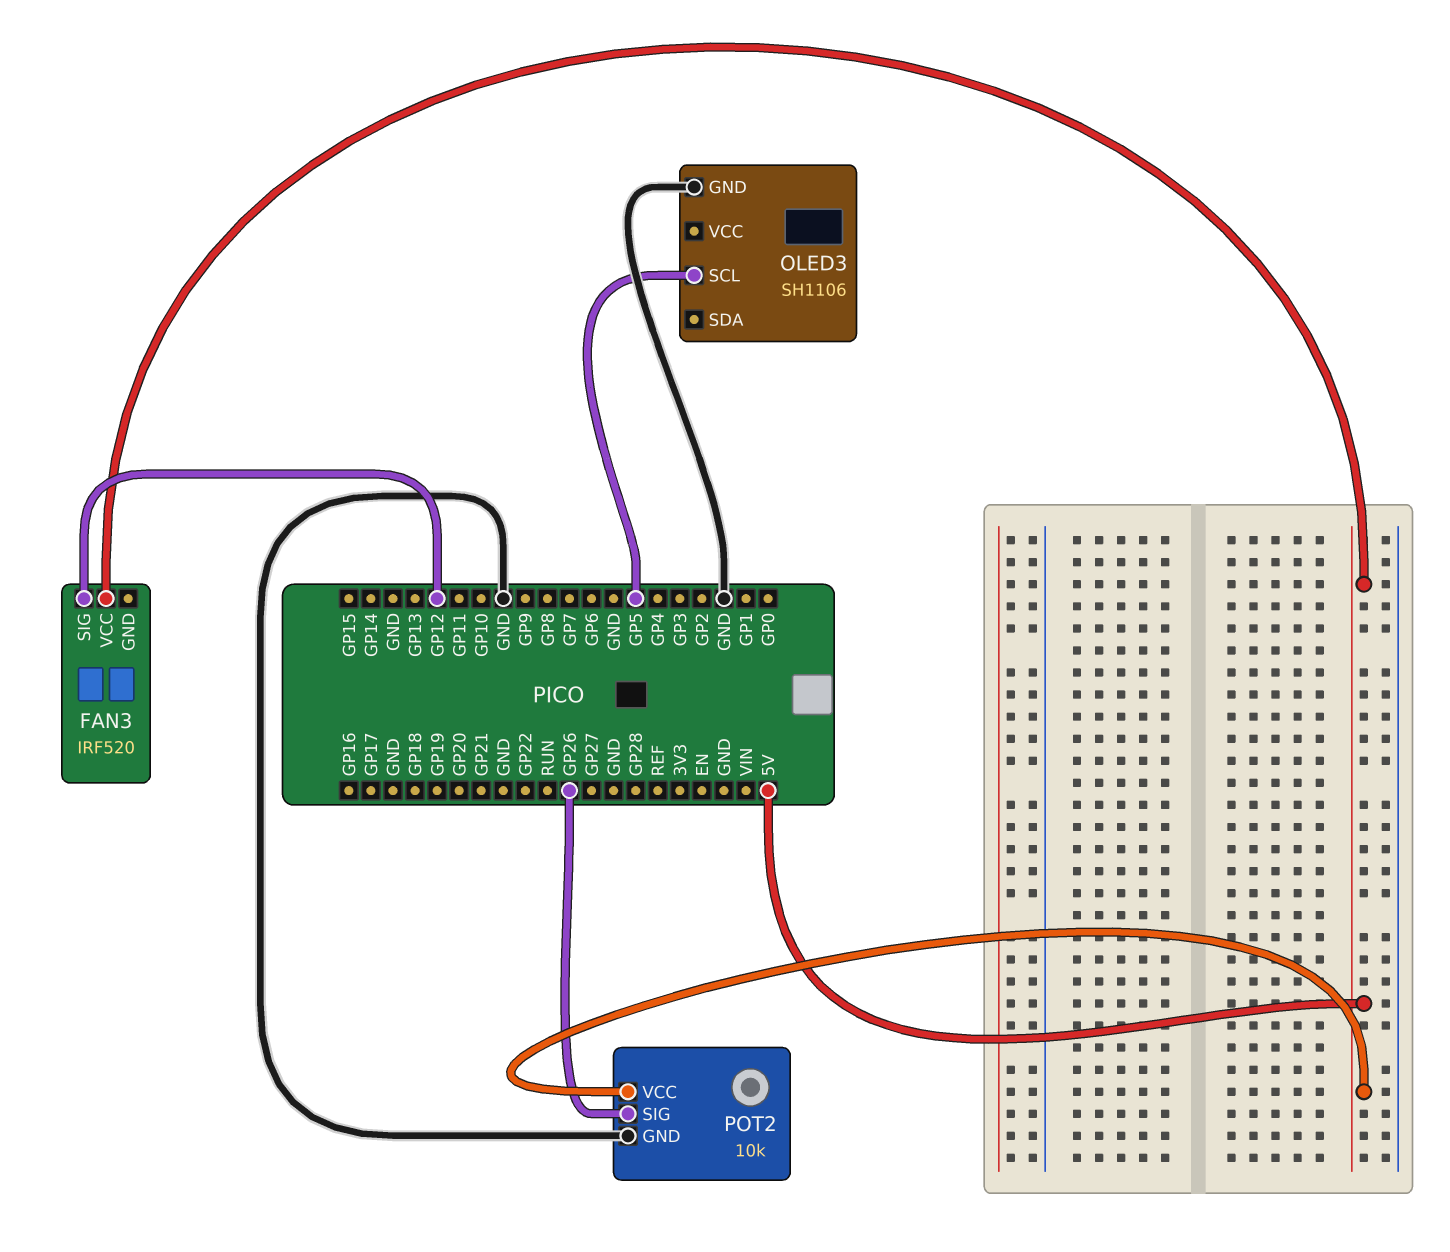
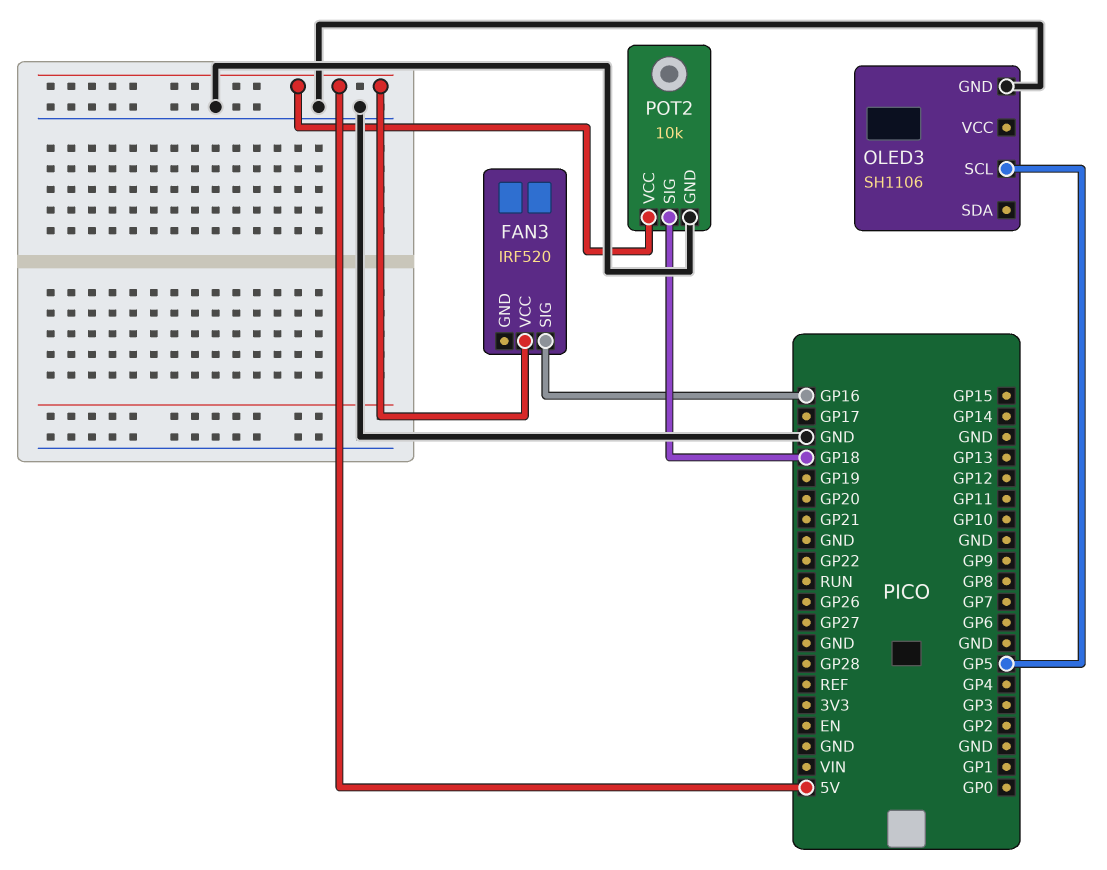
FAN3 pin SIG: GP12 -> GP16
POT2 pin SIG: GP26 -> GP18

